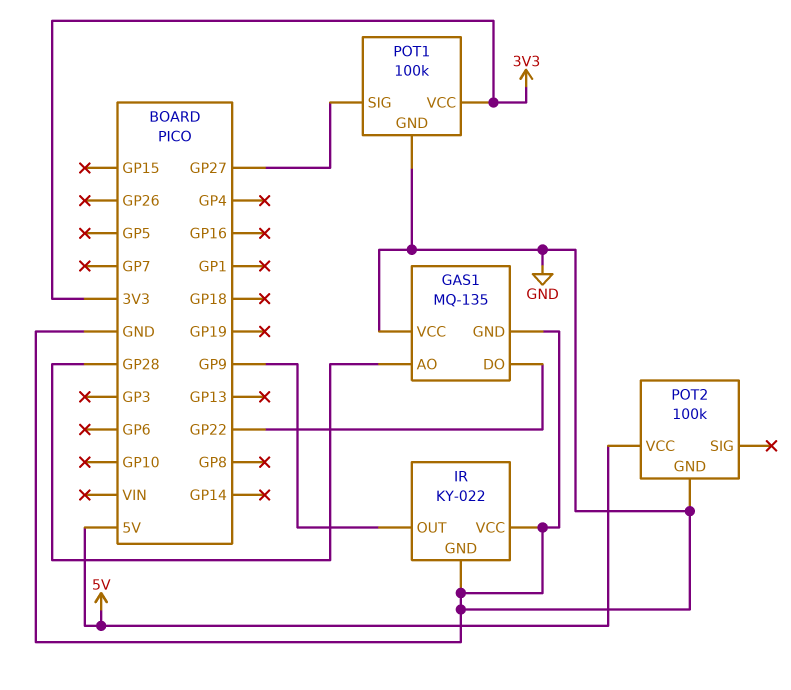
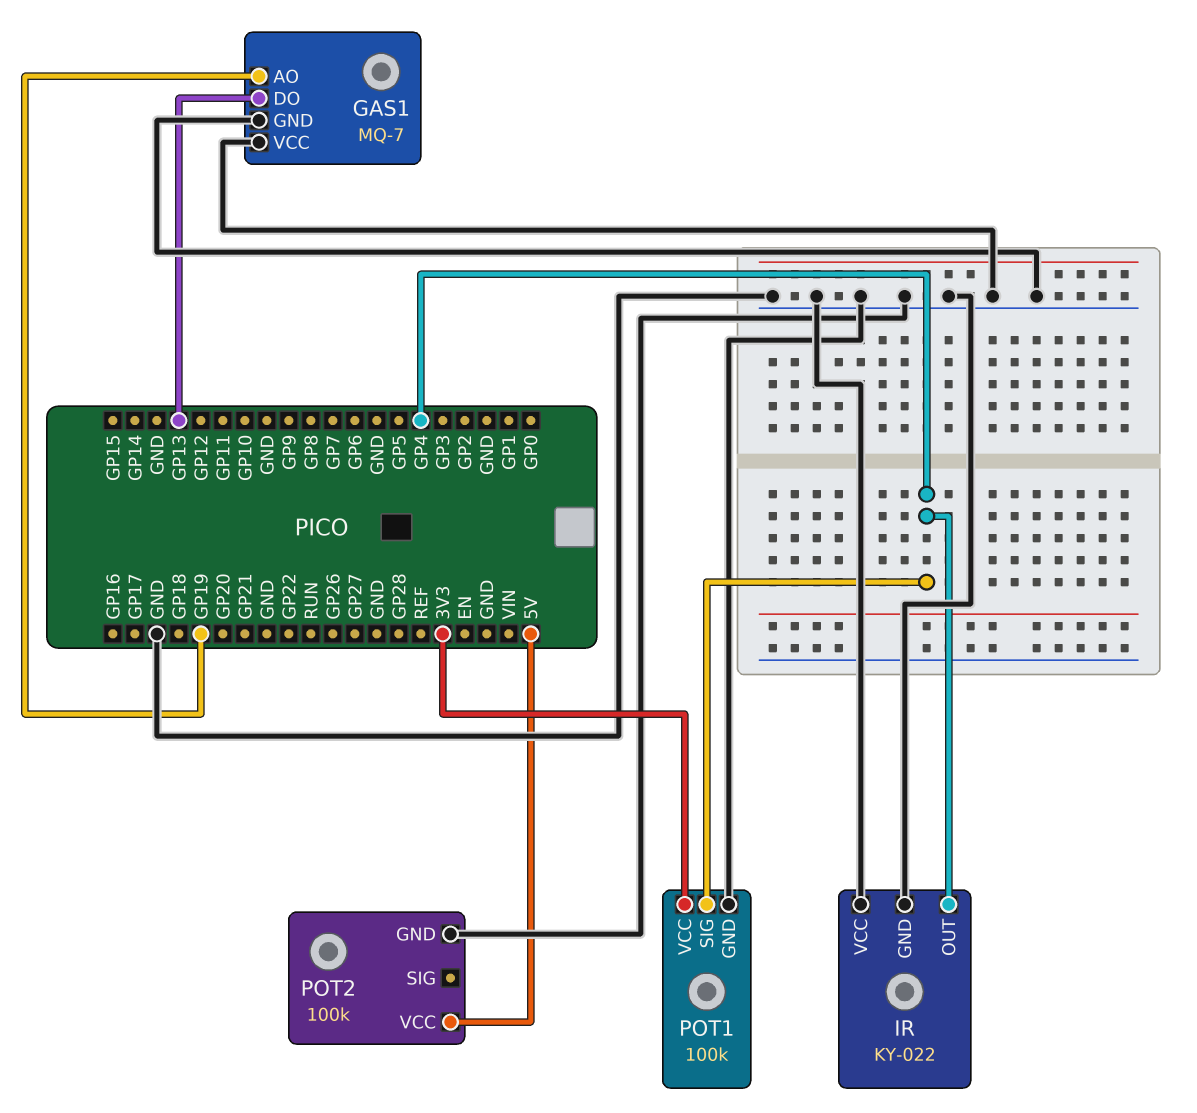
GAS1: MQ-135 -> MQ-7
GAS1 pin AO: GP28 -> GP19
GAS1 pin DO: GP22 -> GP13
IR pin OUT: GP9 -> GP4
POT1 pin SIG: GP27 -> GP4

